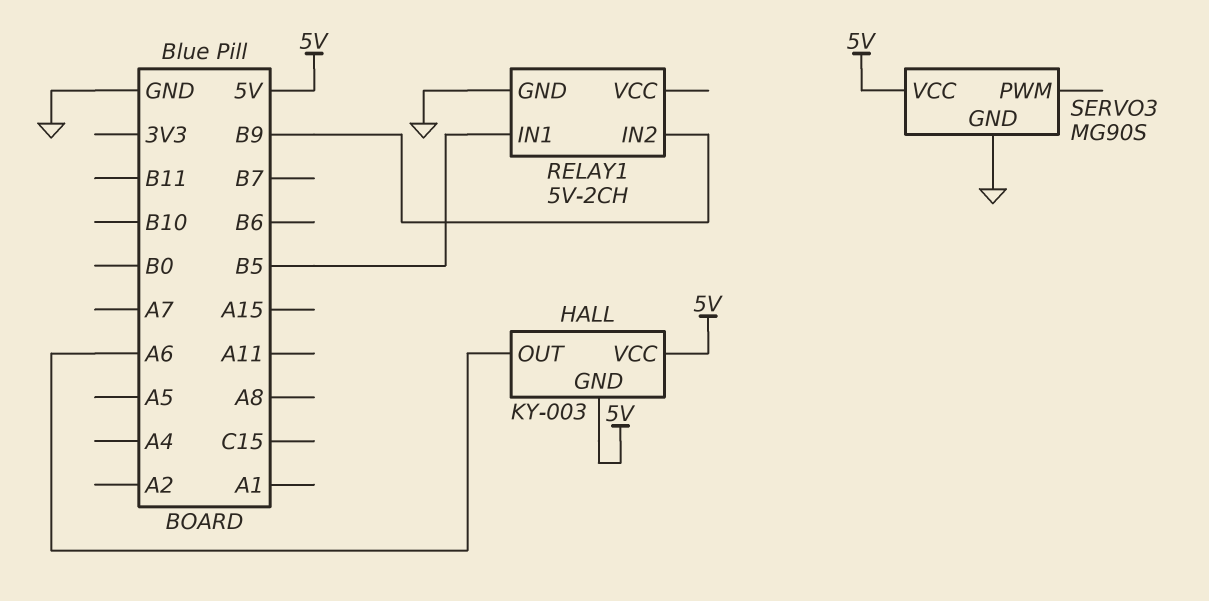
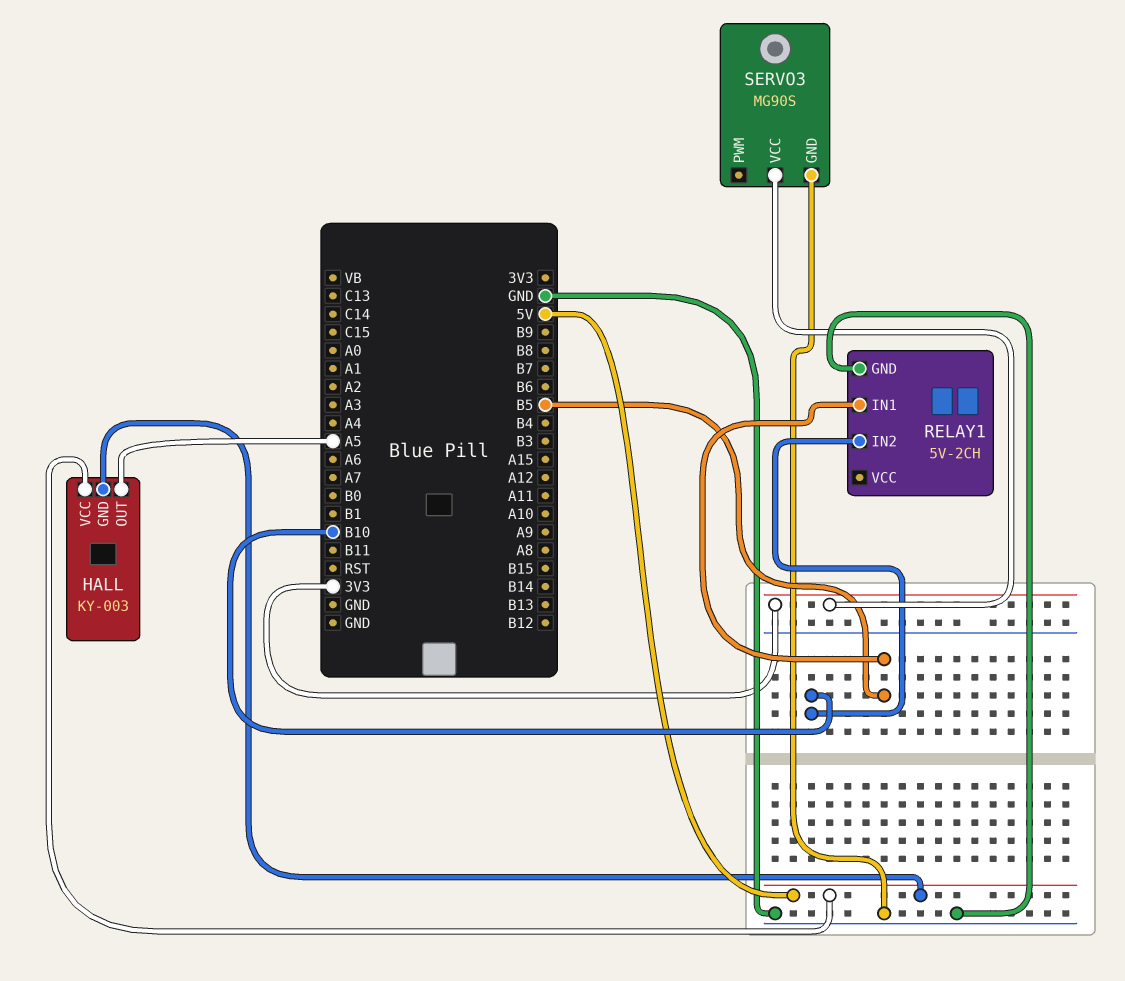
HALL pin OUT: A6 -> A5
RELAY1 pin IN2: B9 -> B10
SERVO3 pin VCC: 5V -> 3V3

